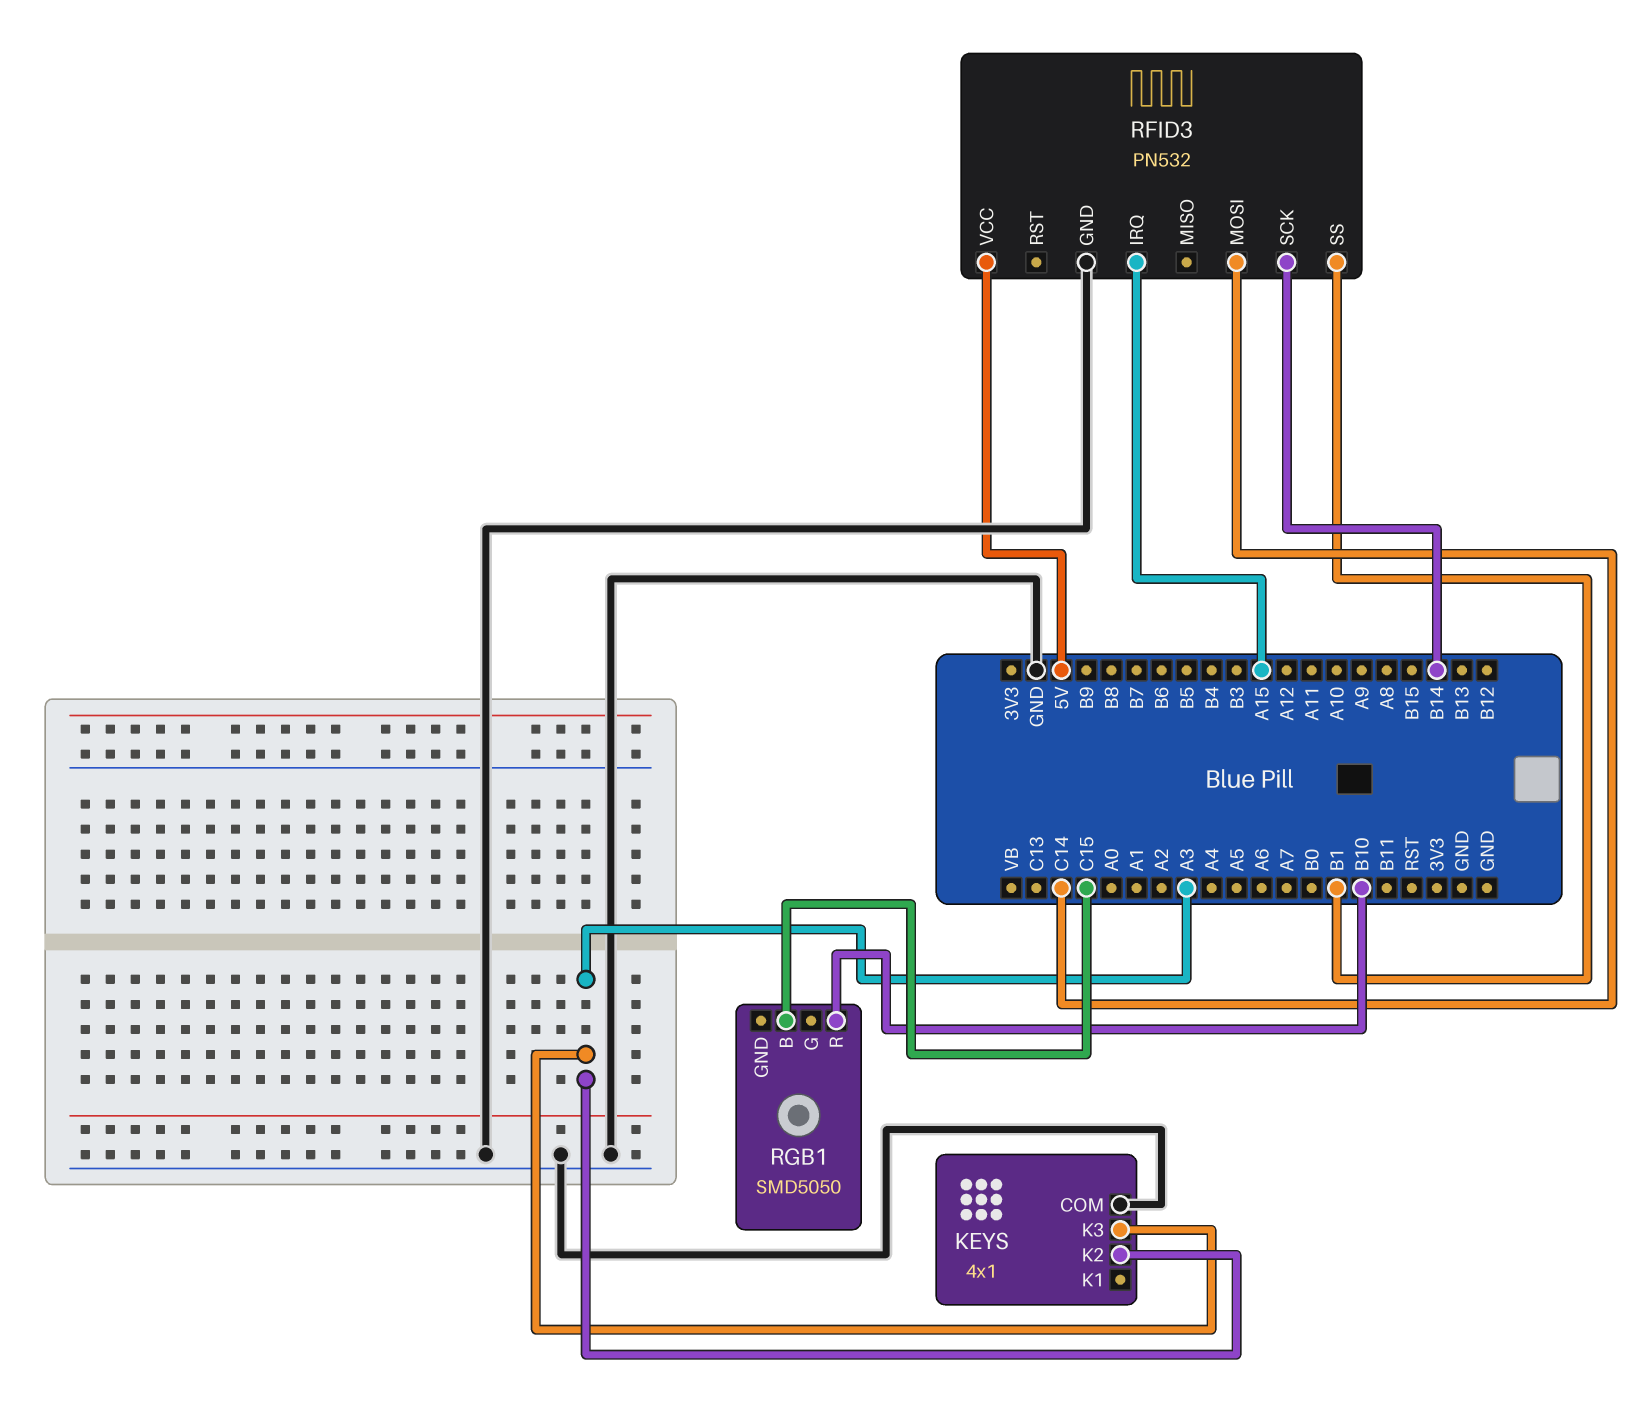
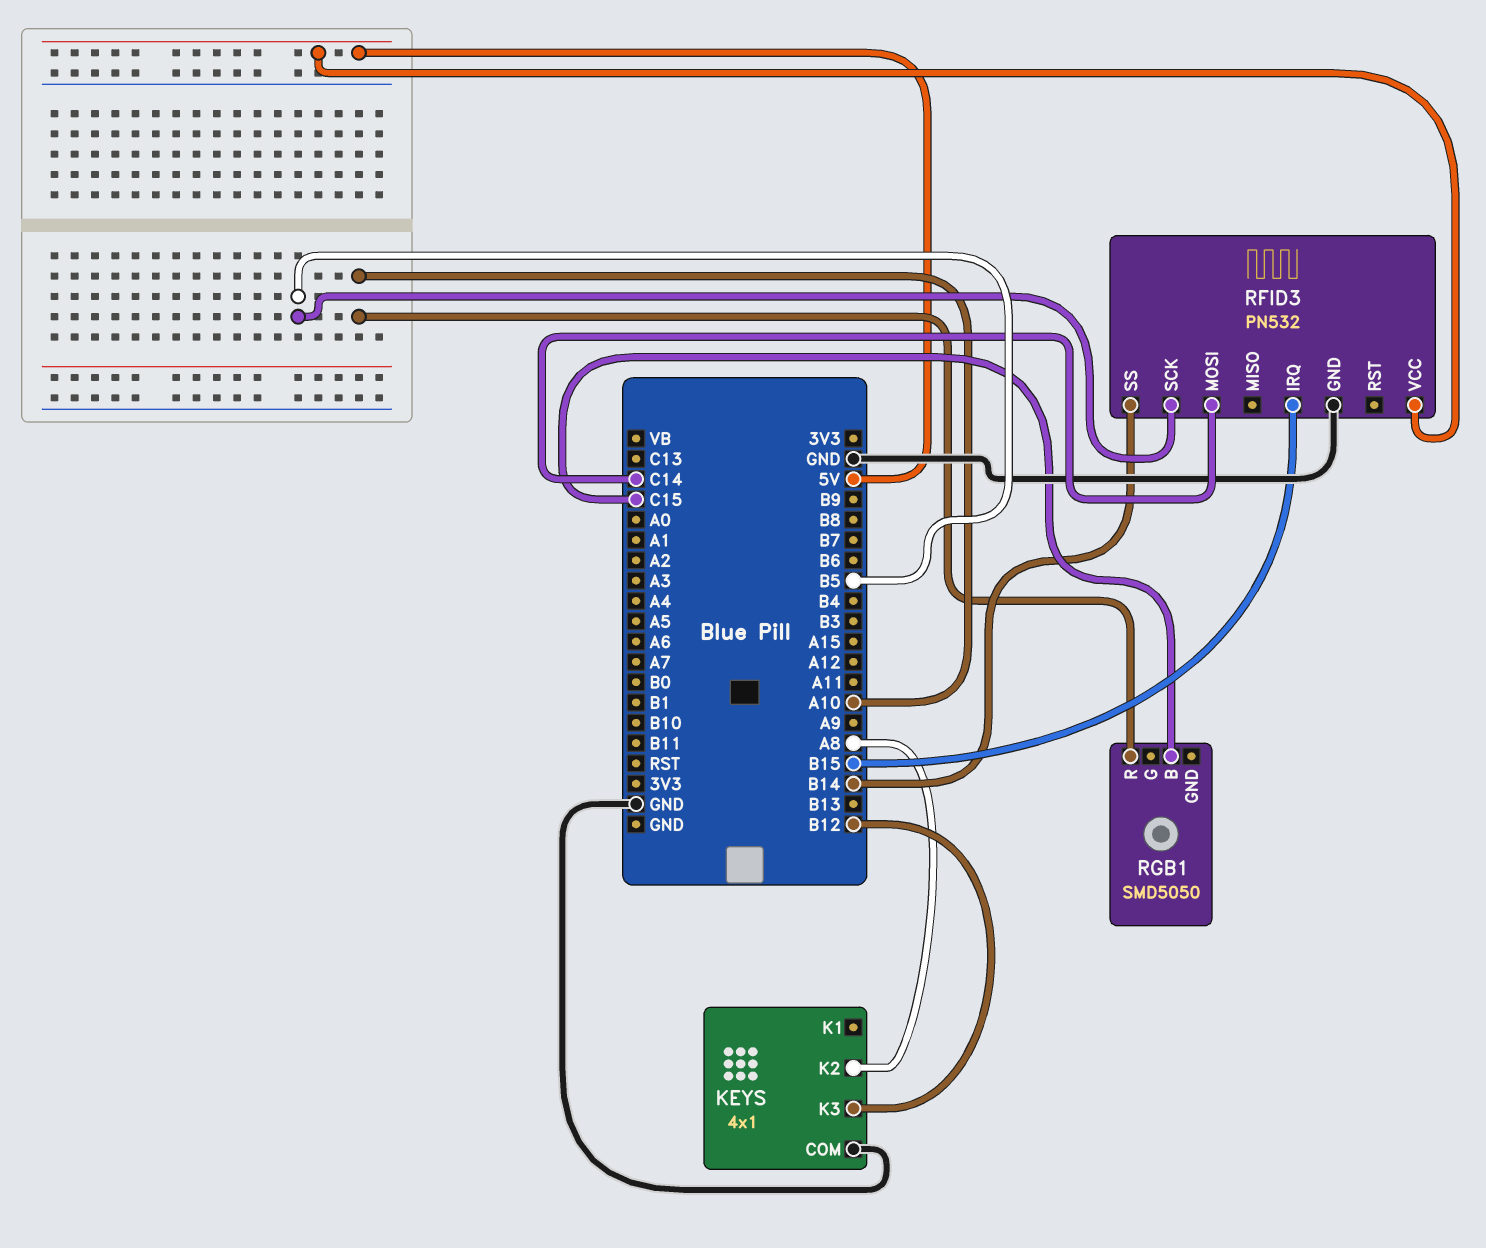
KEYS pin K2: A3 -> A8
KEYS pin K3: A3 -> B12
RFID3 pin IRQ: A15 -> B15
RFID3 pin SCK: B14 -> B5
RFID3 pin SS: B1 -> B14
RGB1 pin R: B10 -> A10

